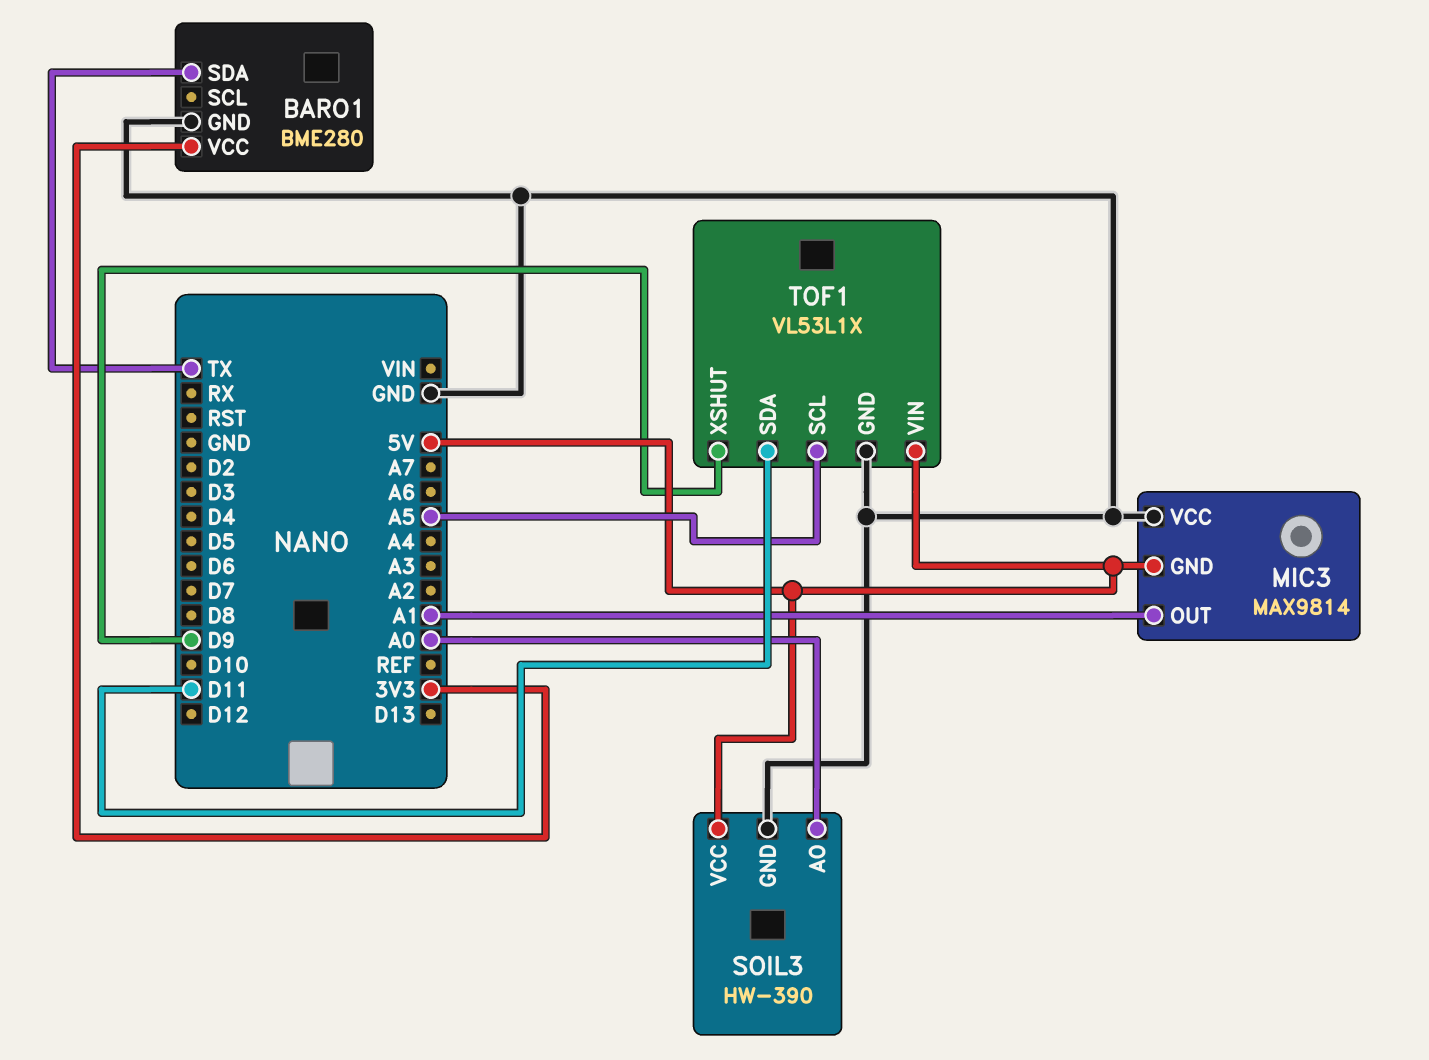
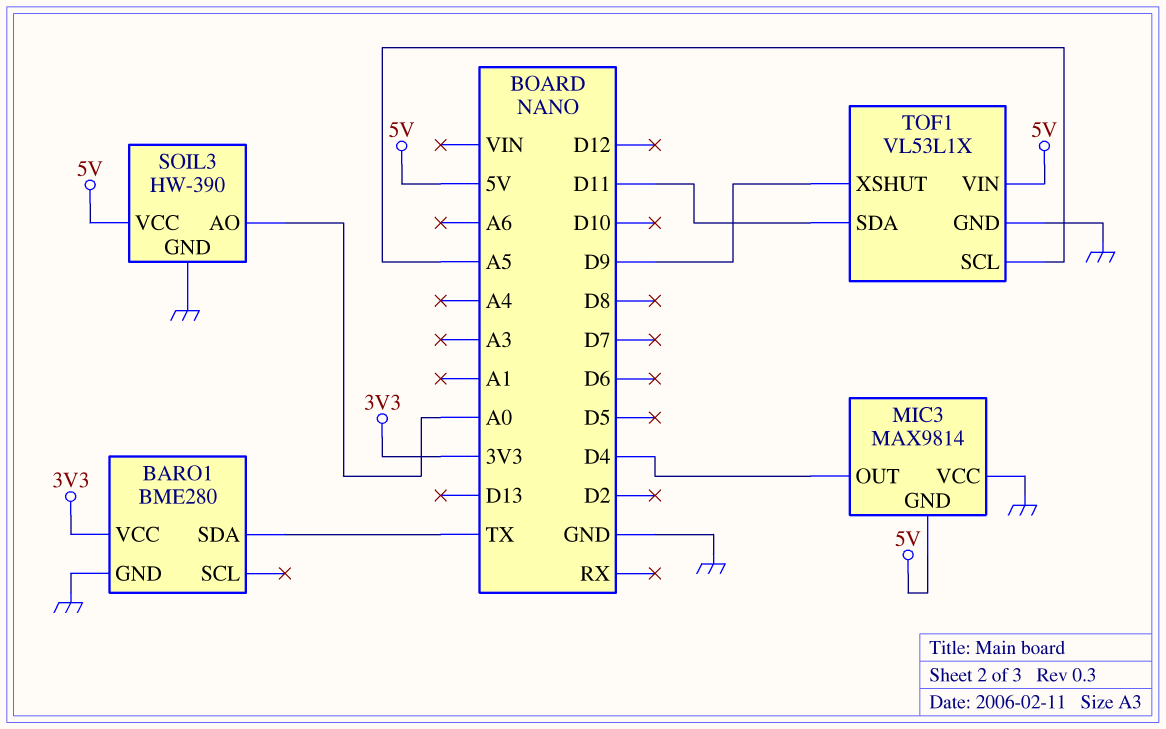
MIC3 pin OUT: A1 -> D4

